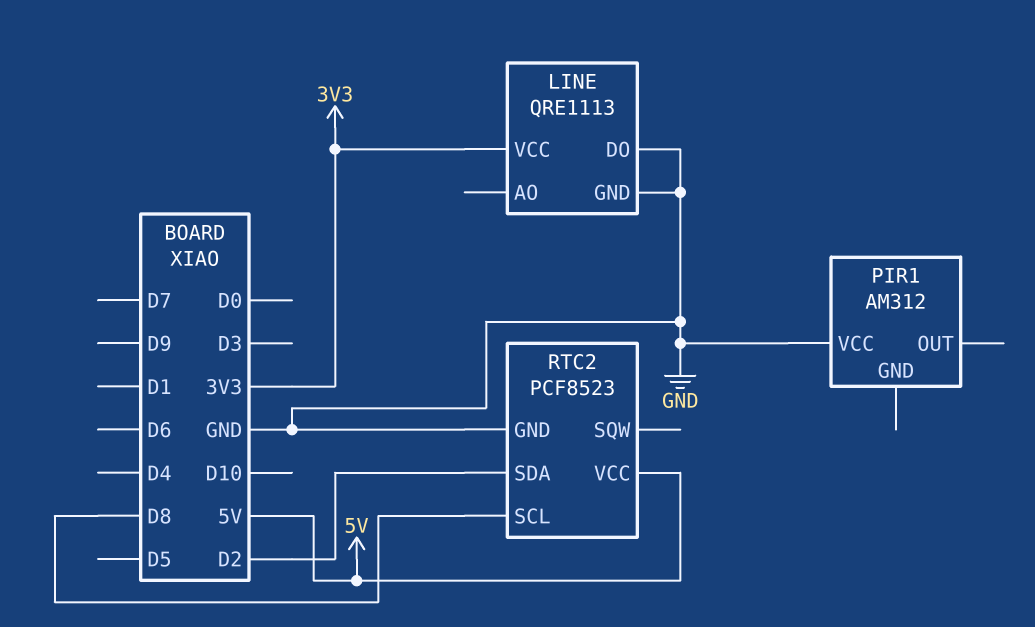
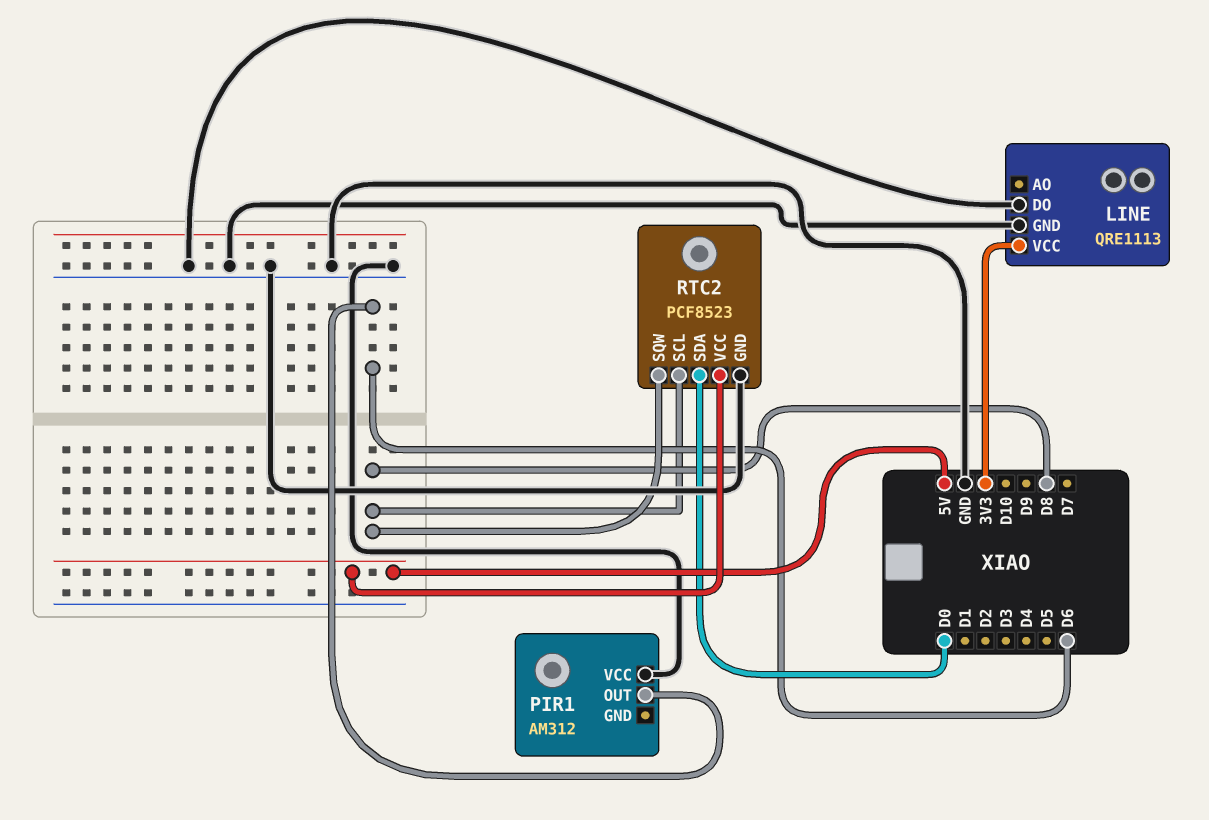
PIR1 pin OUT: none -> D6
RTC2 pin SDA: D2 -> D0
RTC2 pin SQW: none -> D8

